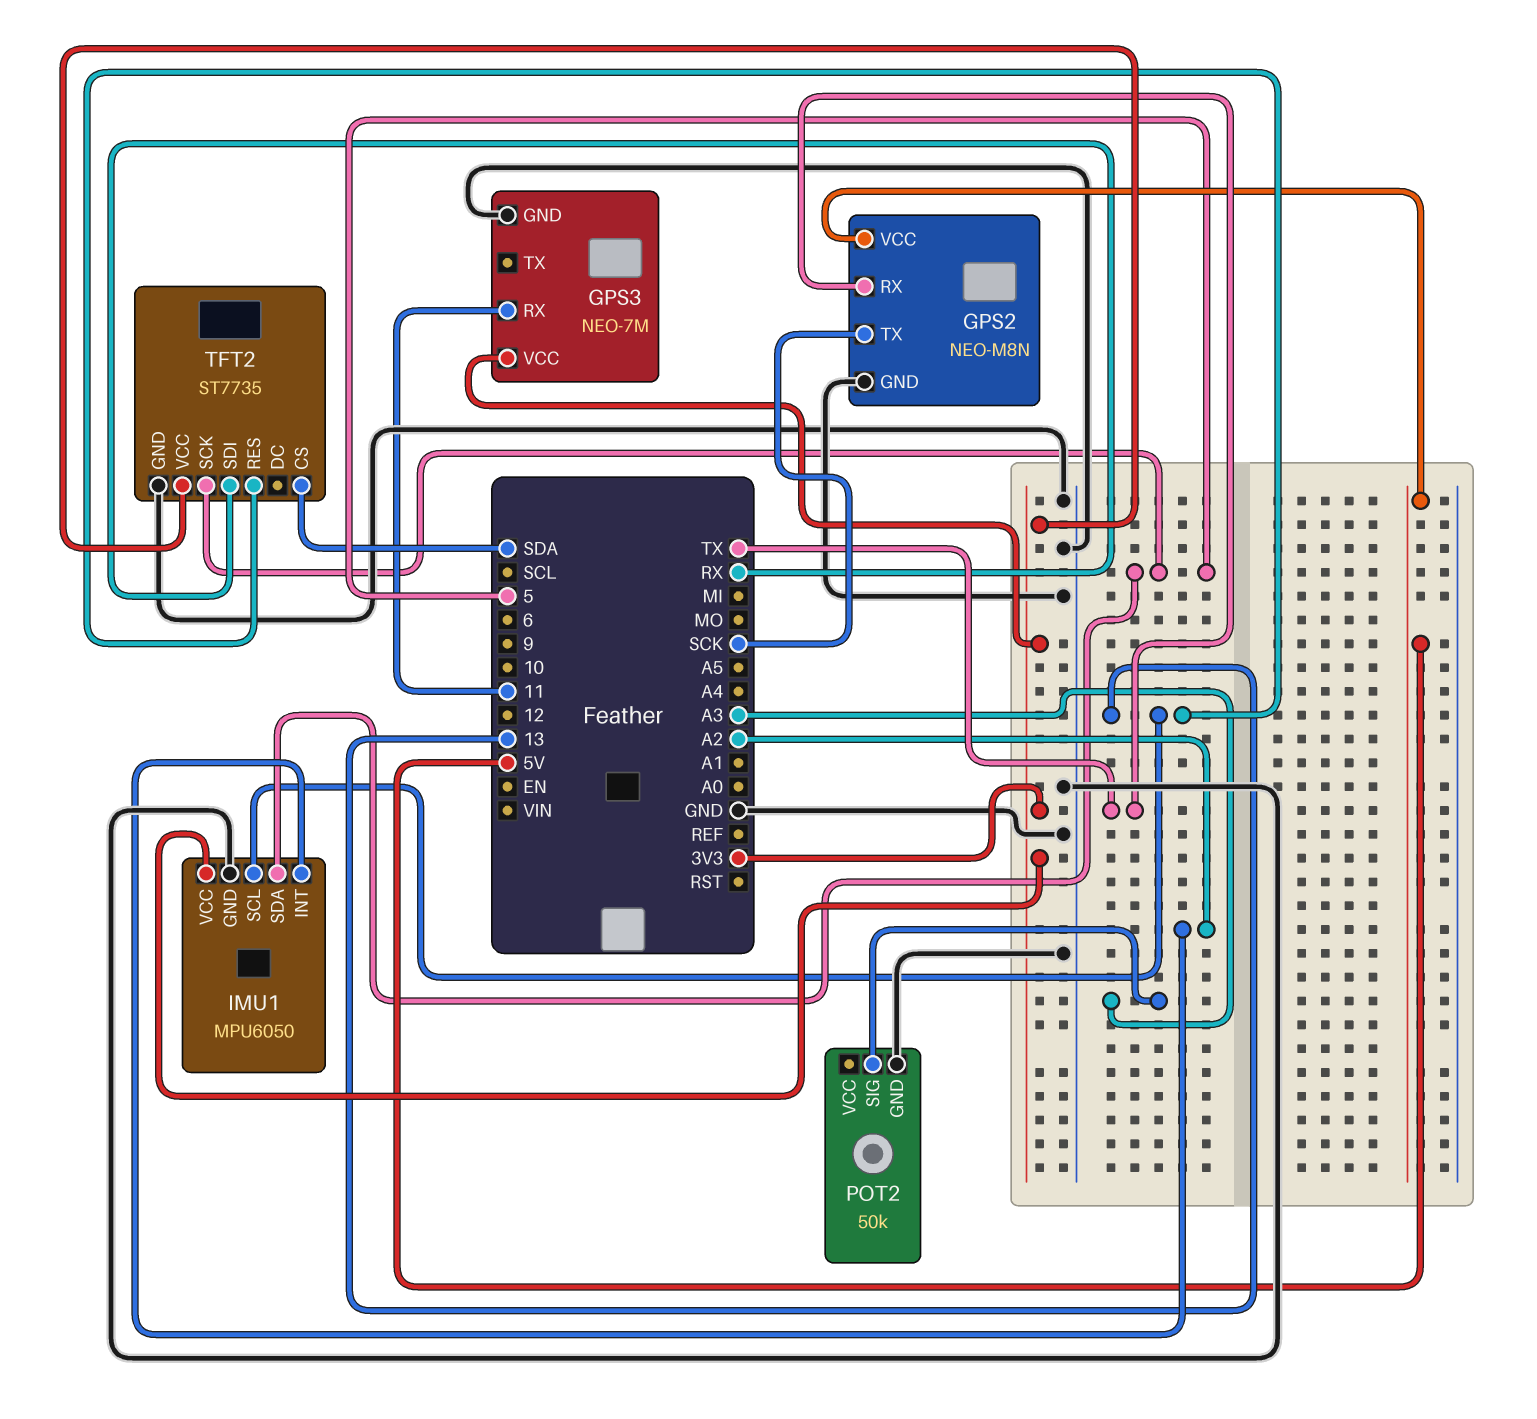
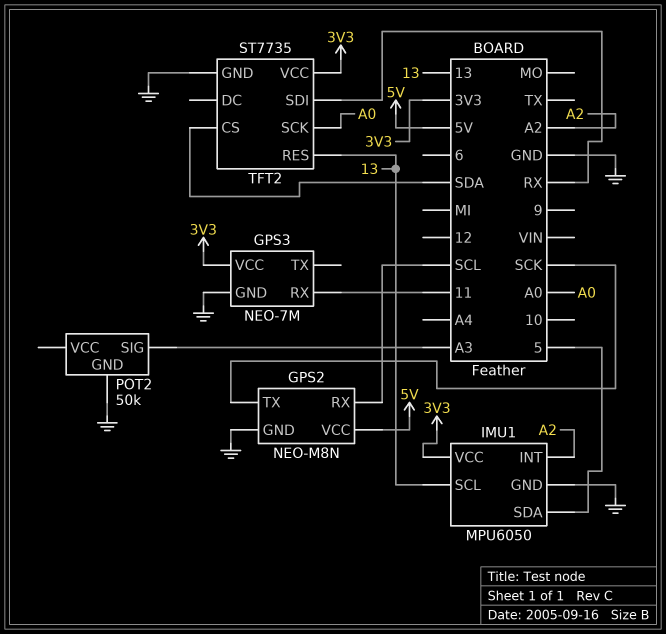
GPS2 pin RX: TX -> SCL
TFT2 pin SCK: 5 -> A0

